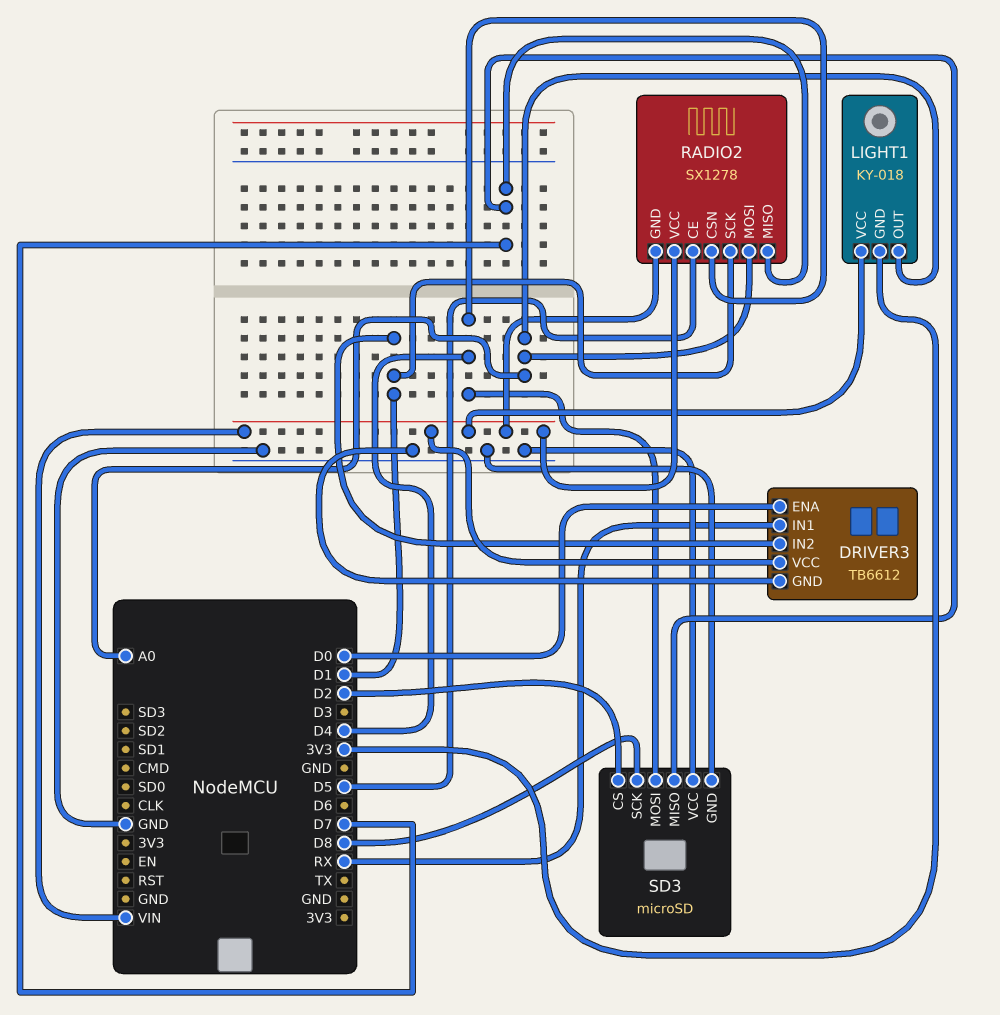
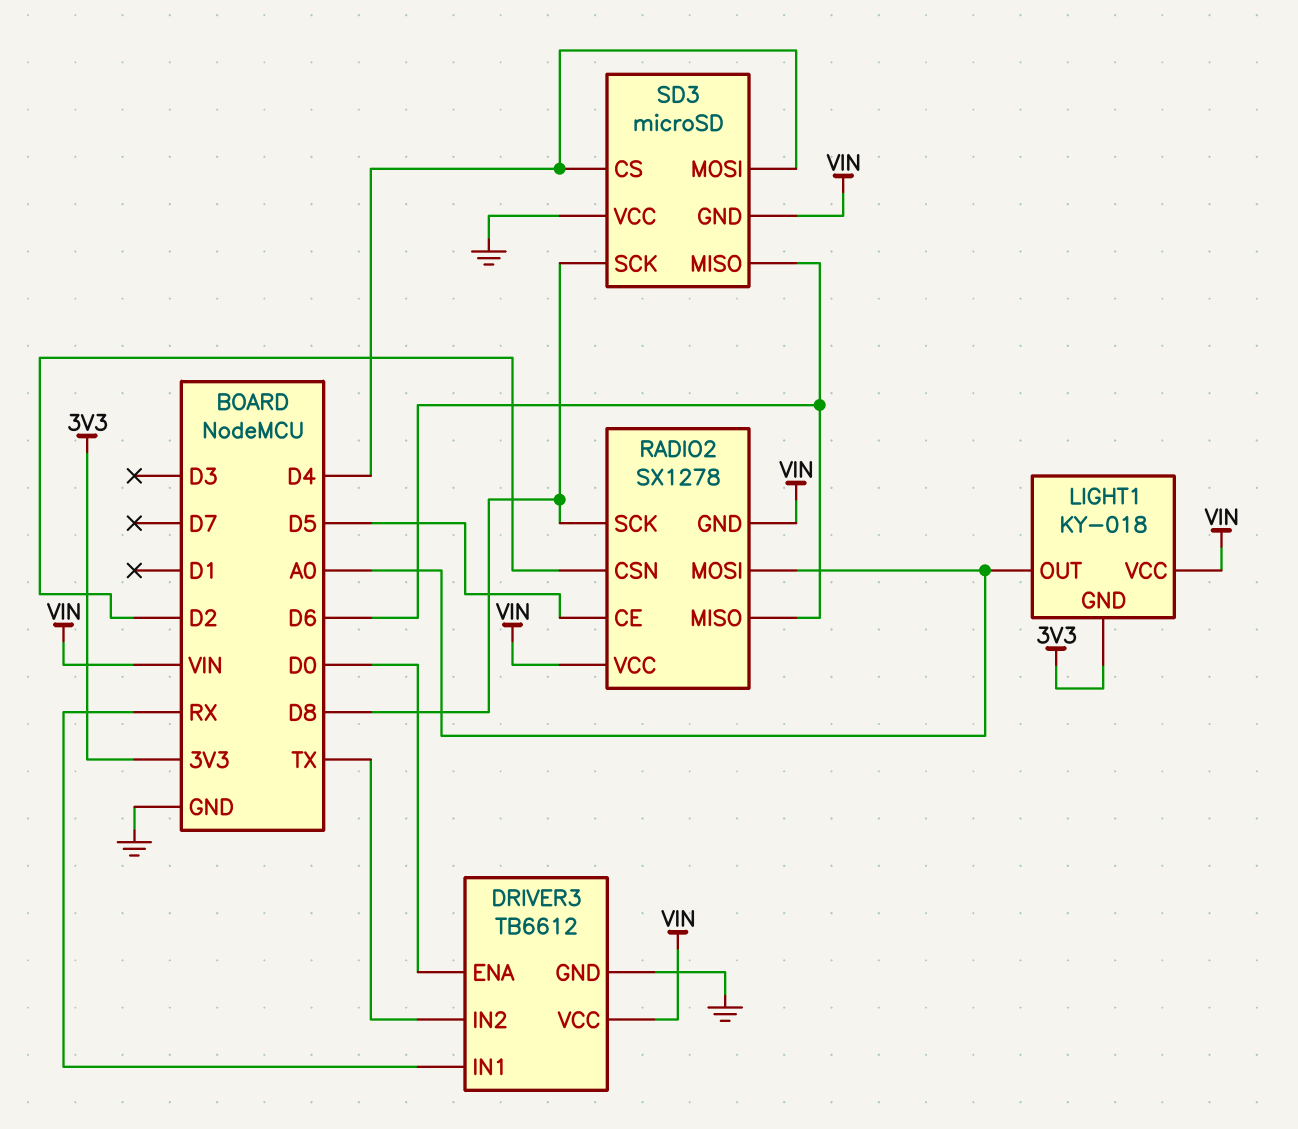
DRIVER3 pin IN2: D1 -> TX
RADIO2 pin CSN: D4 -> D2
RADIO2 pin MISO: D7 -> D6
RADIO2 pin SCK: D1 -> D8
SD3 pin CS: D2 -> D4
SD3 pin GND: GND -> VIN
SD3 pin MISO: D7 -> D6

